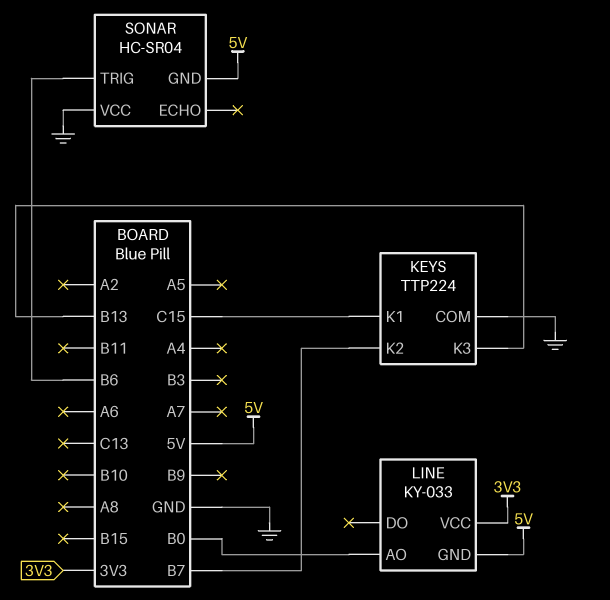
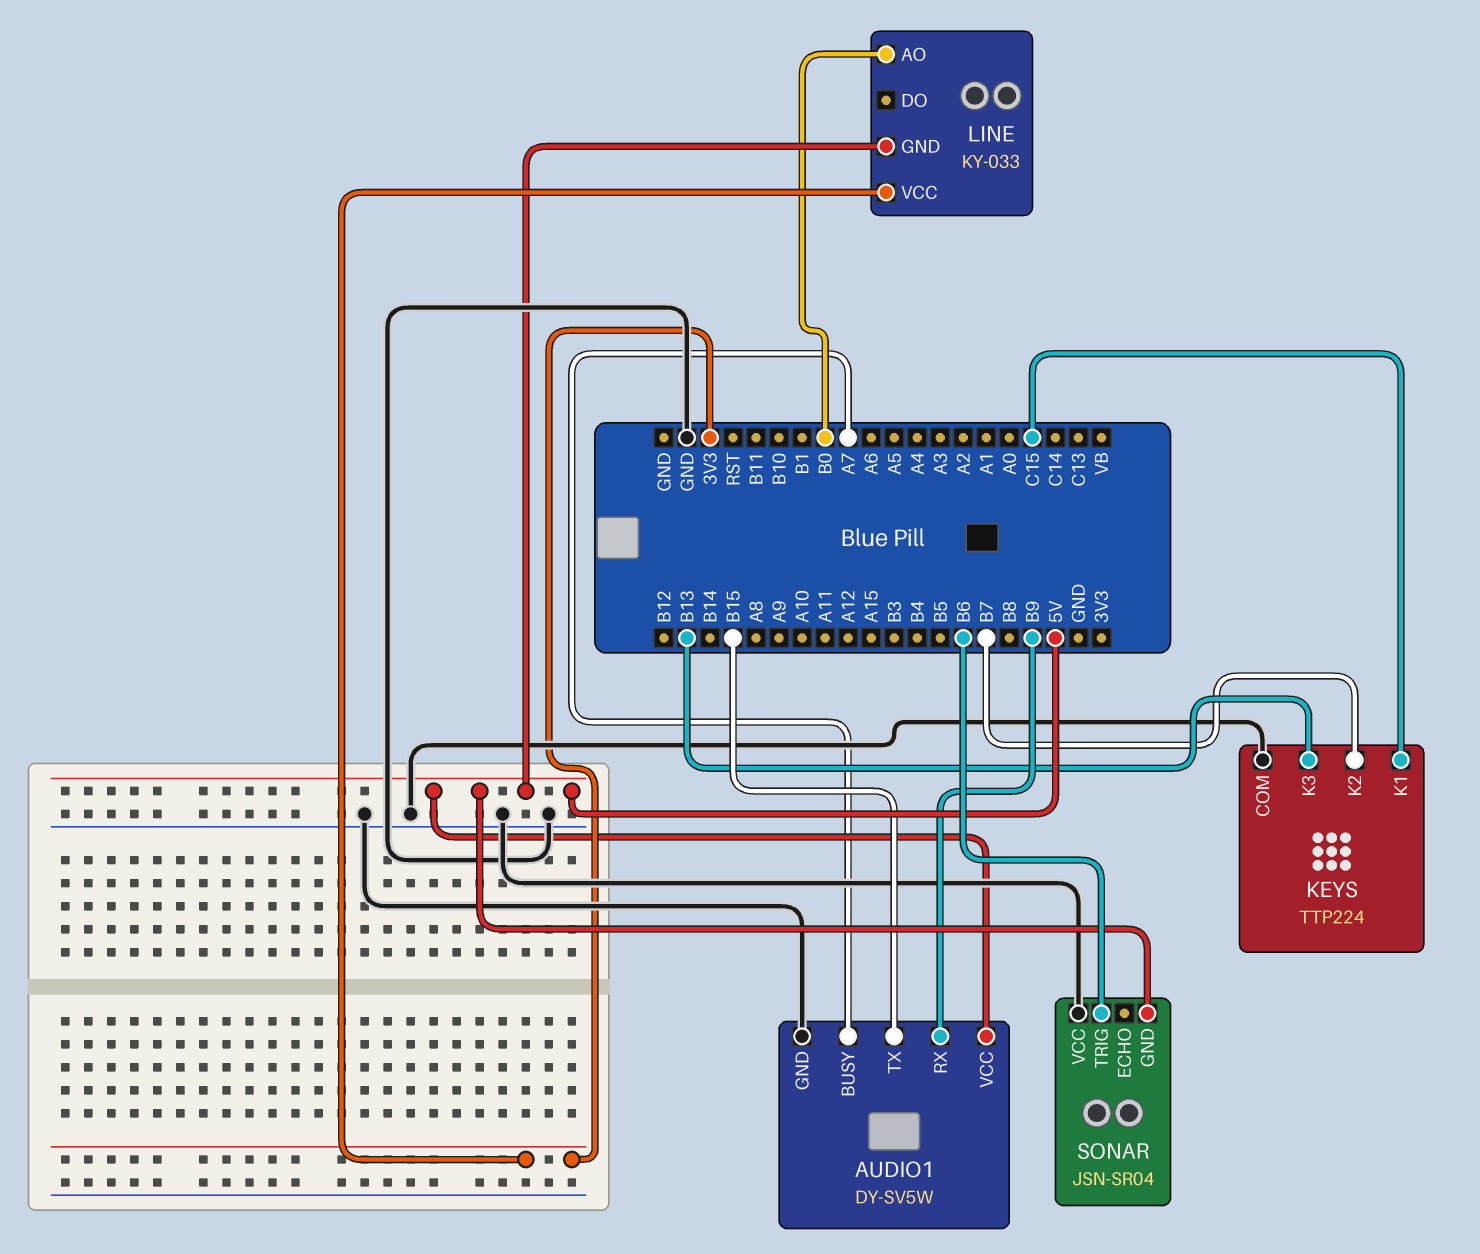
AUDIO1: none -> DY-SV5W
AUDIO1 pin BUSY: none -> A7
AUDIO1 pin GND: none -> GND
AUDIO1 pin RX: none -> B9
AUDIO1 pin TX: none -> B15
AUDIO1 pin VCC: none -> 5V
SONAR: HC-SR04 -> JSN-SR04

